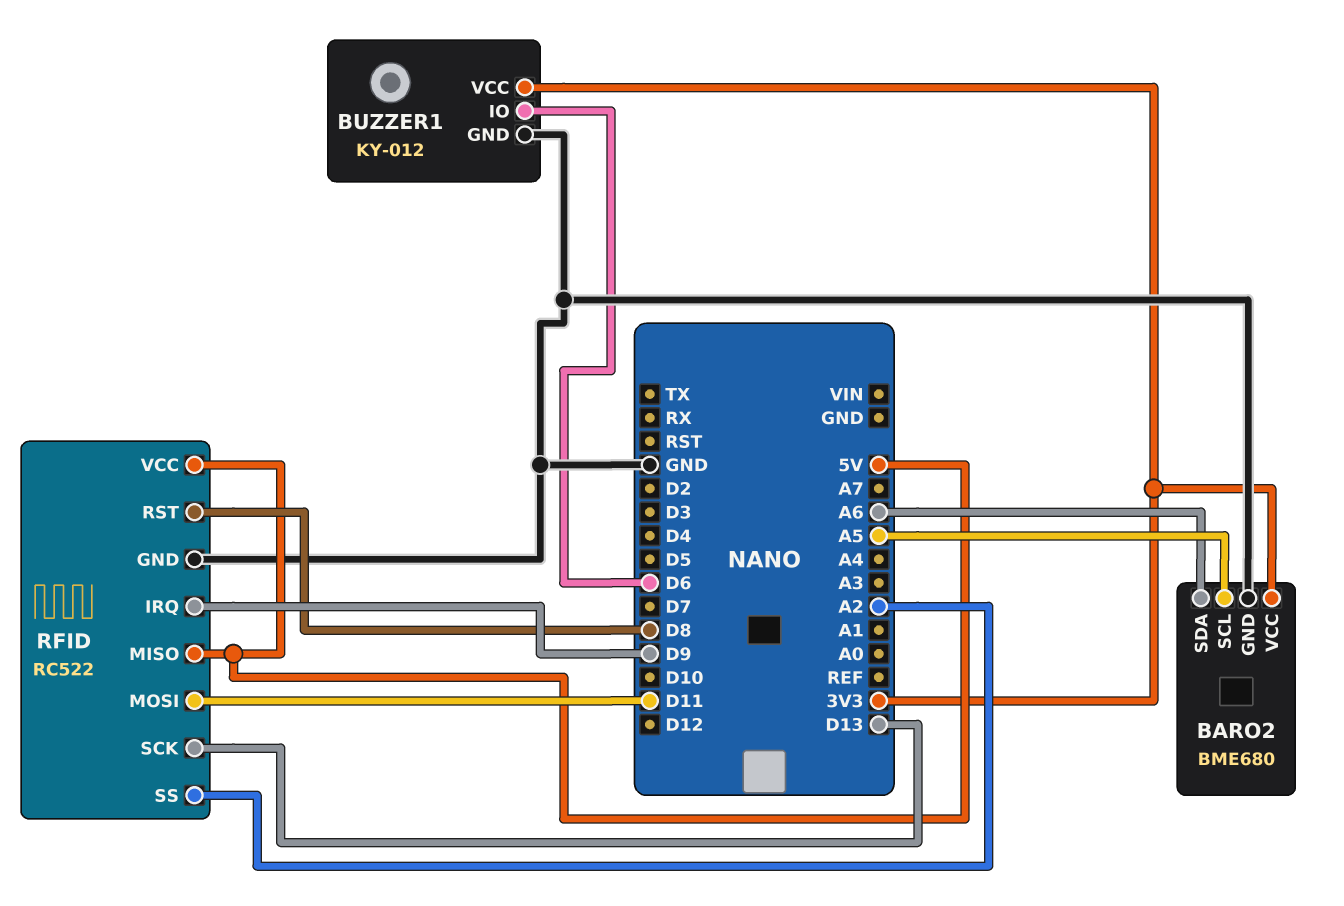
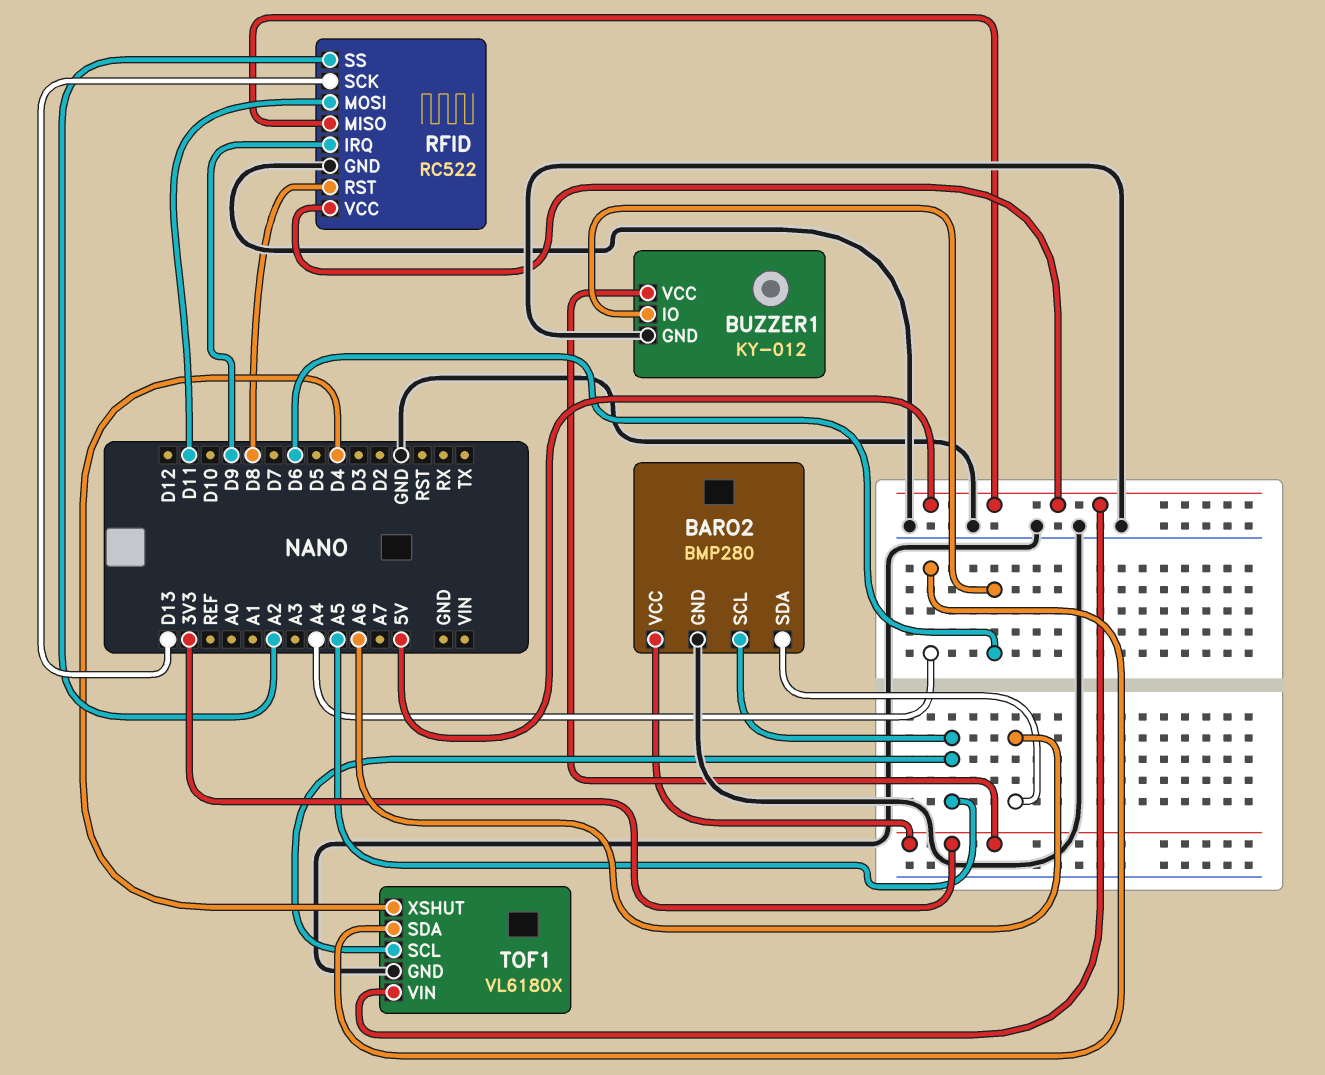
BARO2: BME680 -> BMP280
TOF1: none -> VL6180X
TOF1 pin GND: none -> GND
TOF1 pin SCL: none -> A5
TOF1 pin SDA: none -> A4
TOF1 pin VIN: none -> 5V
TOF1 pin XSHUT: none -> D4

